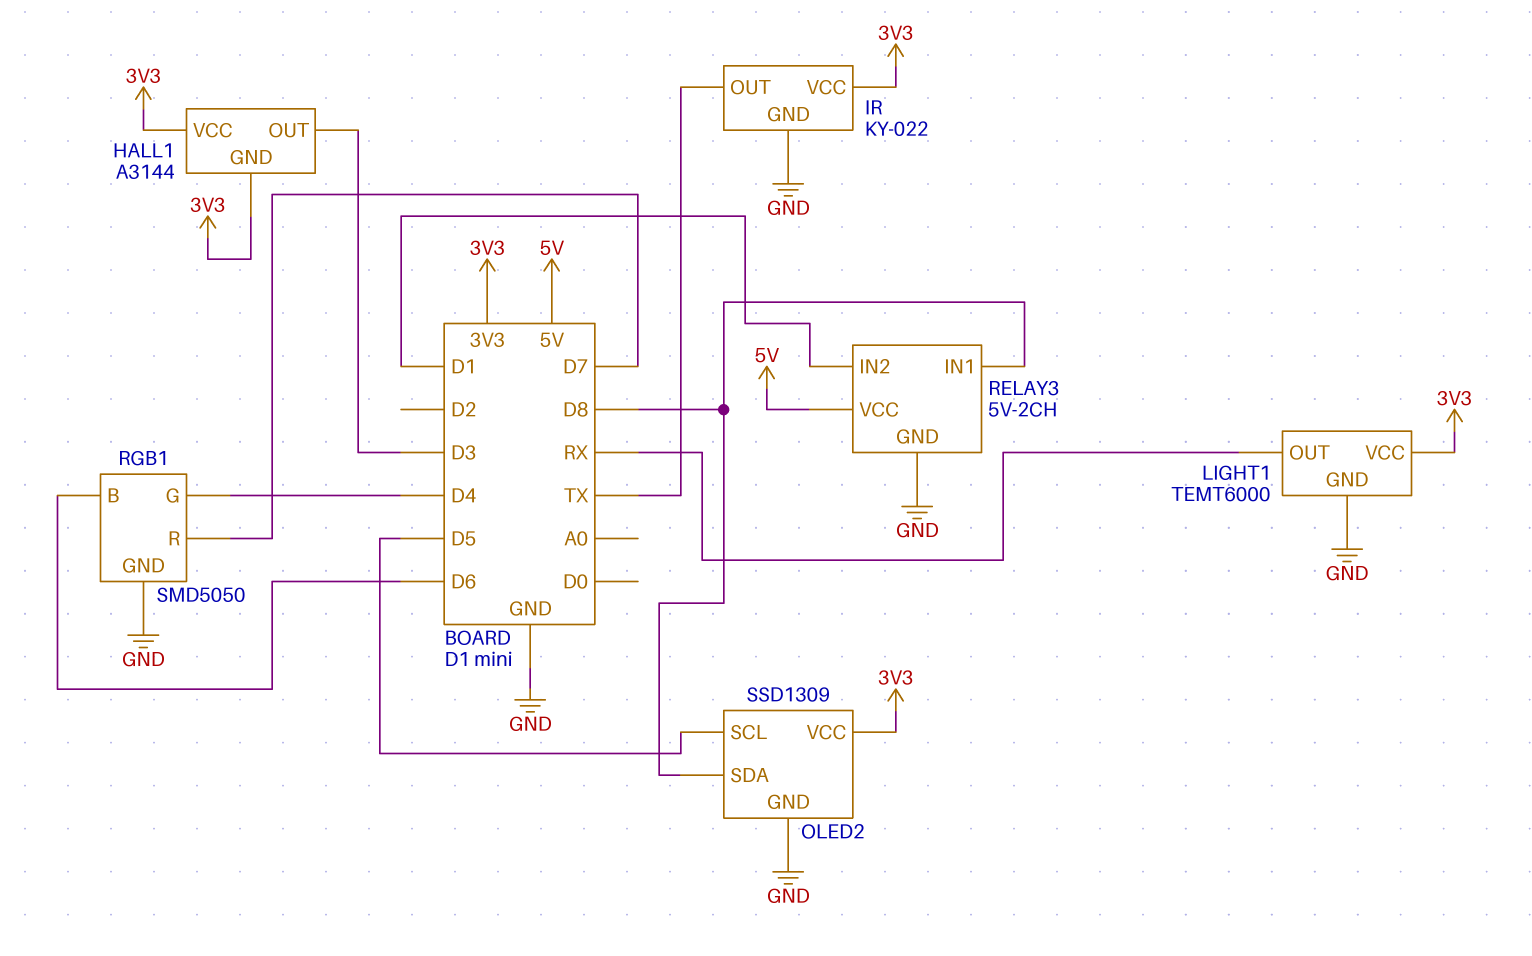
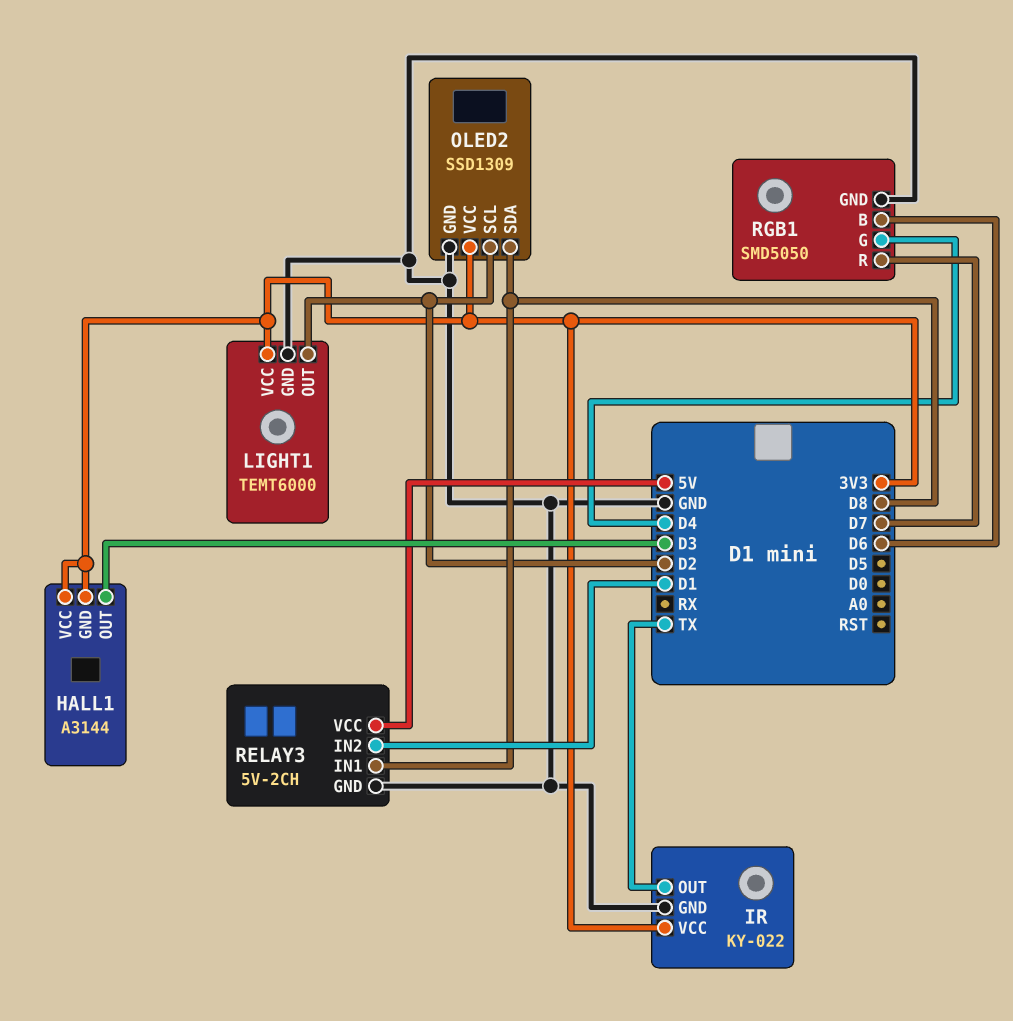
LIGHT1 pin OUT: RX -> D2
OLED2 pin SCL: D5 -> D2

